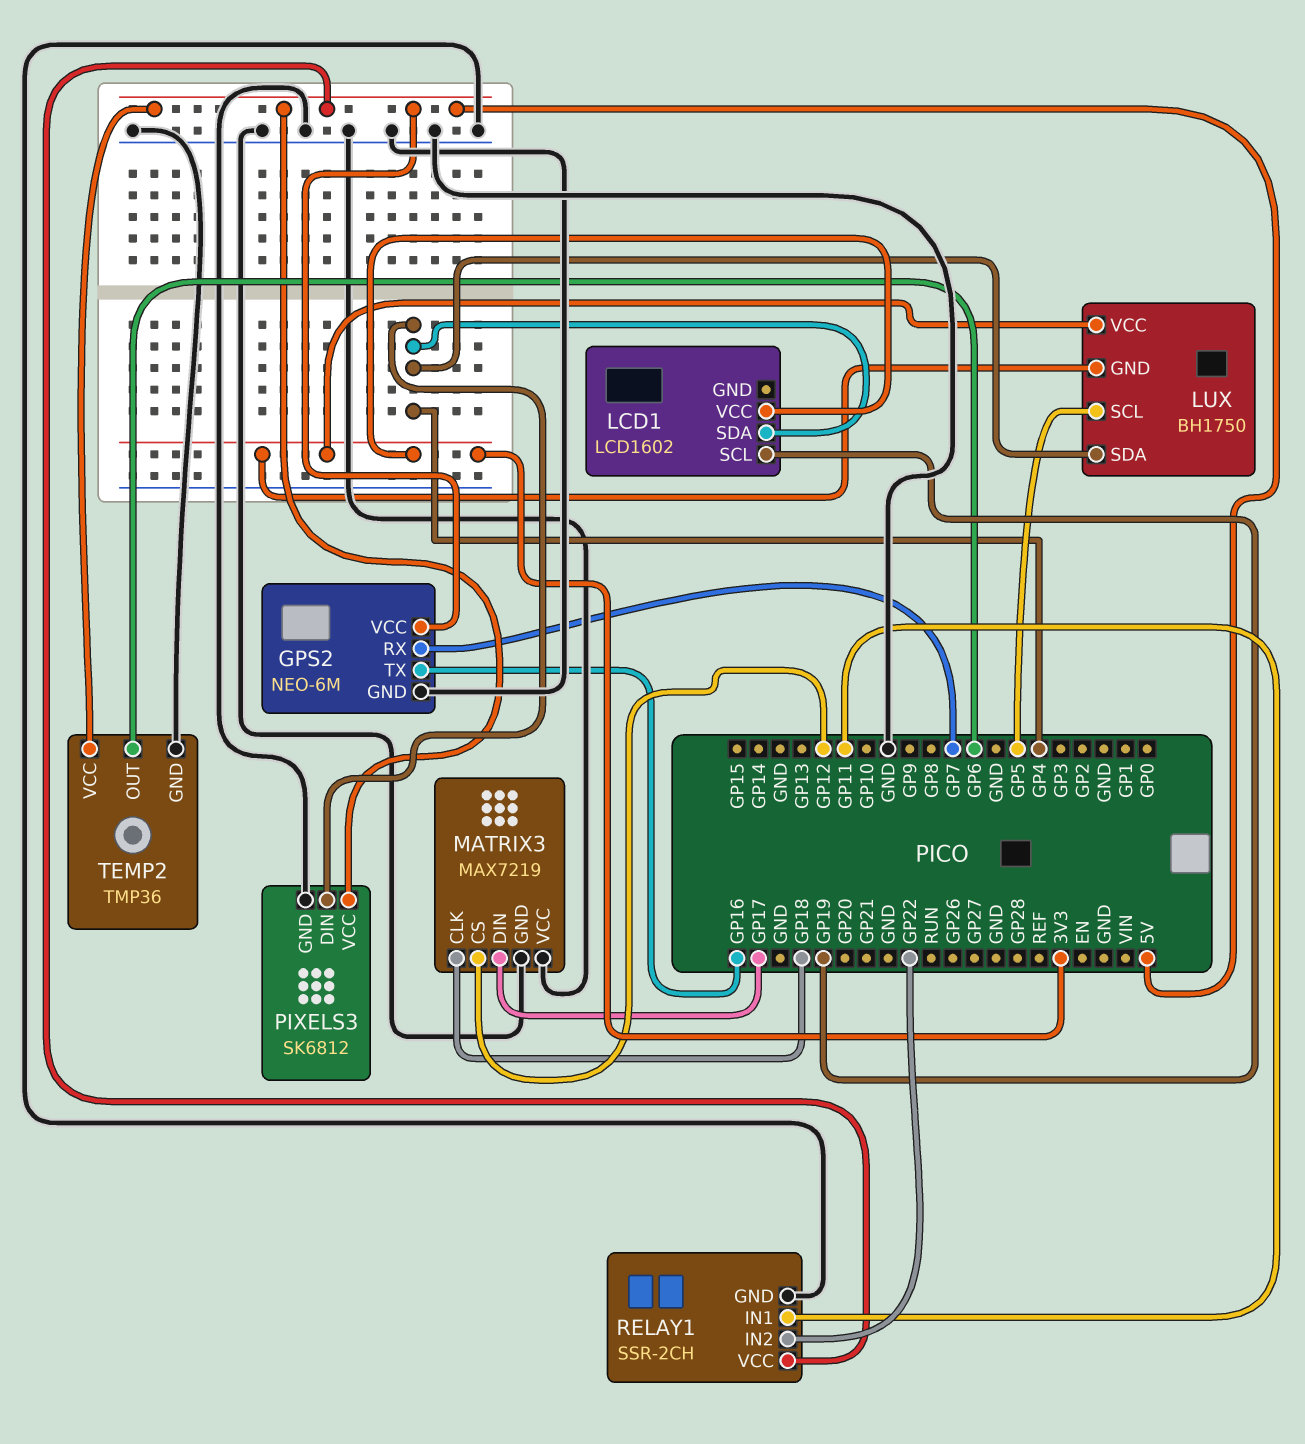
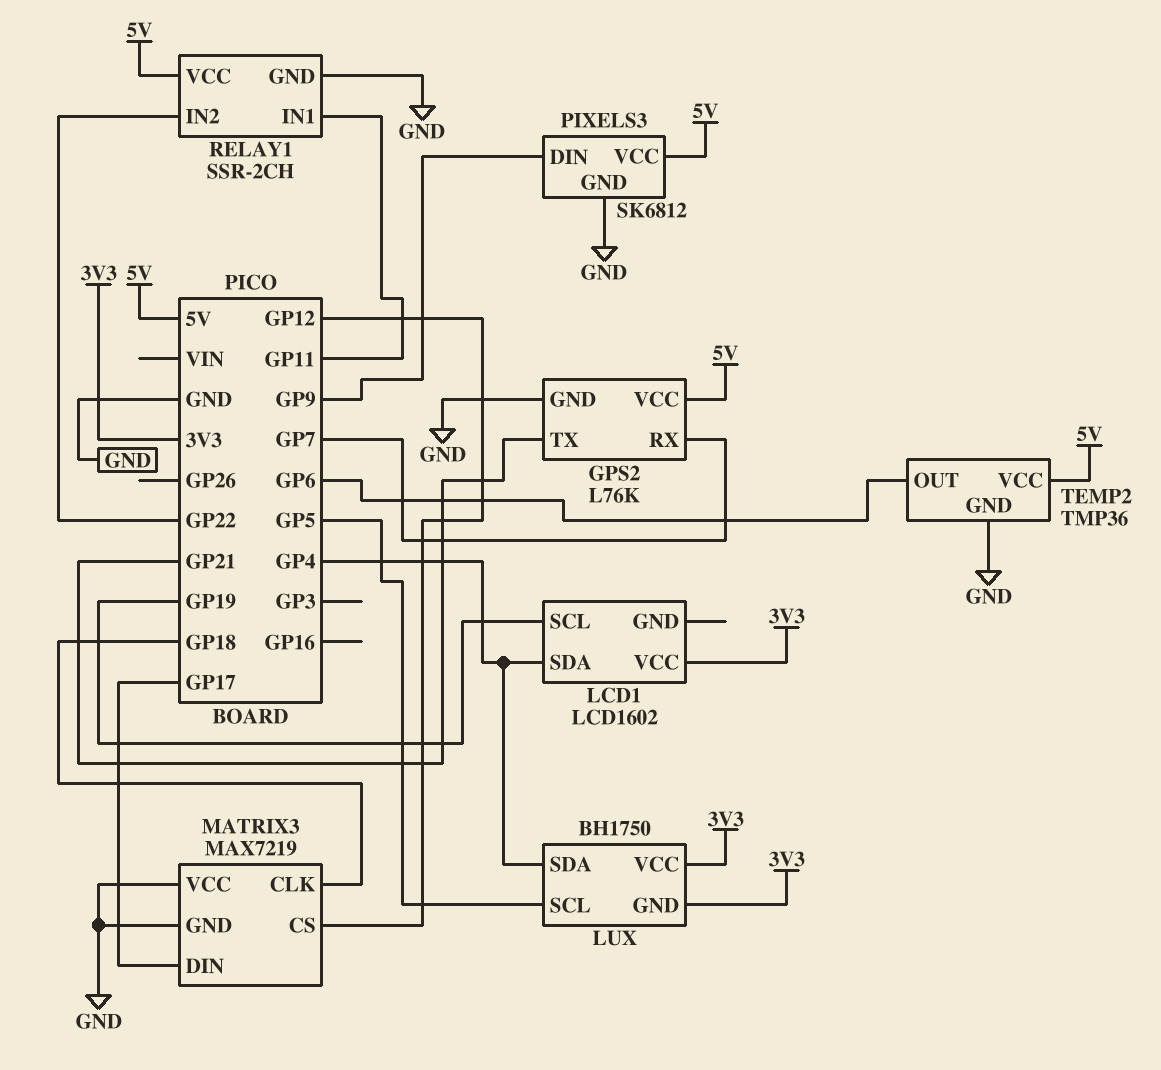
GPS2: NEO-6M -> L76K
GPS2 pin TX: GP16 -> GP21
PIXELS3 pin DIN: GP4 -> GP9

